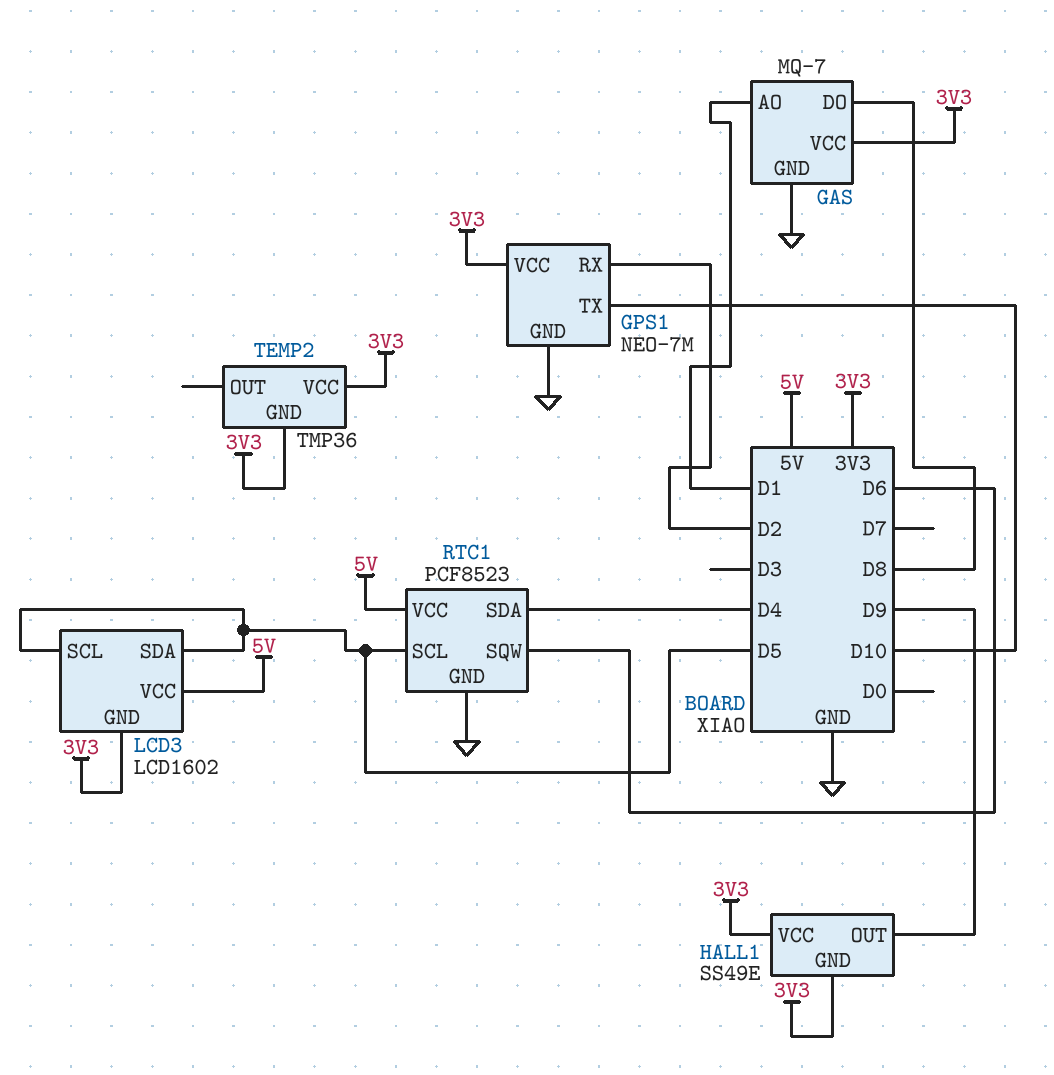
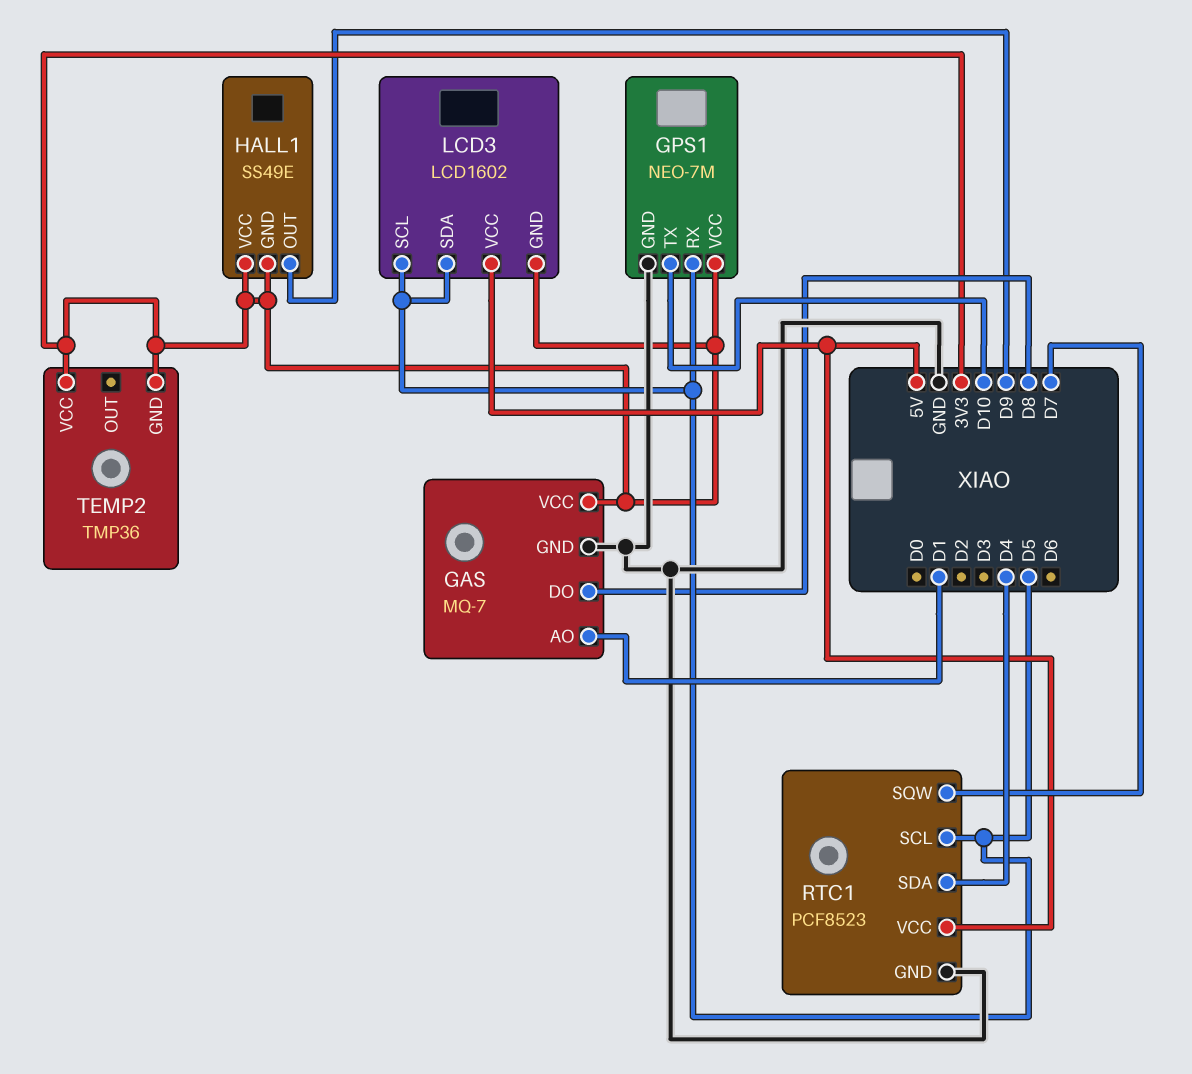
GPS1 pin RX: D2 -> D5
RTC1 pin SQW: D6 -> D7

